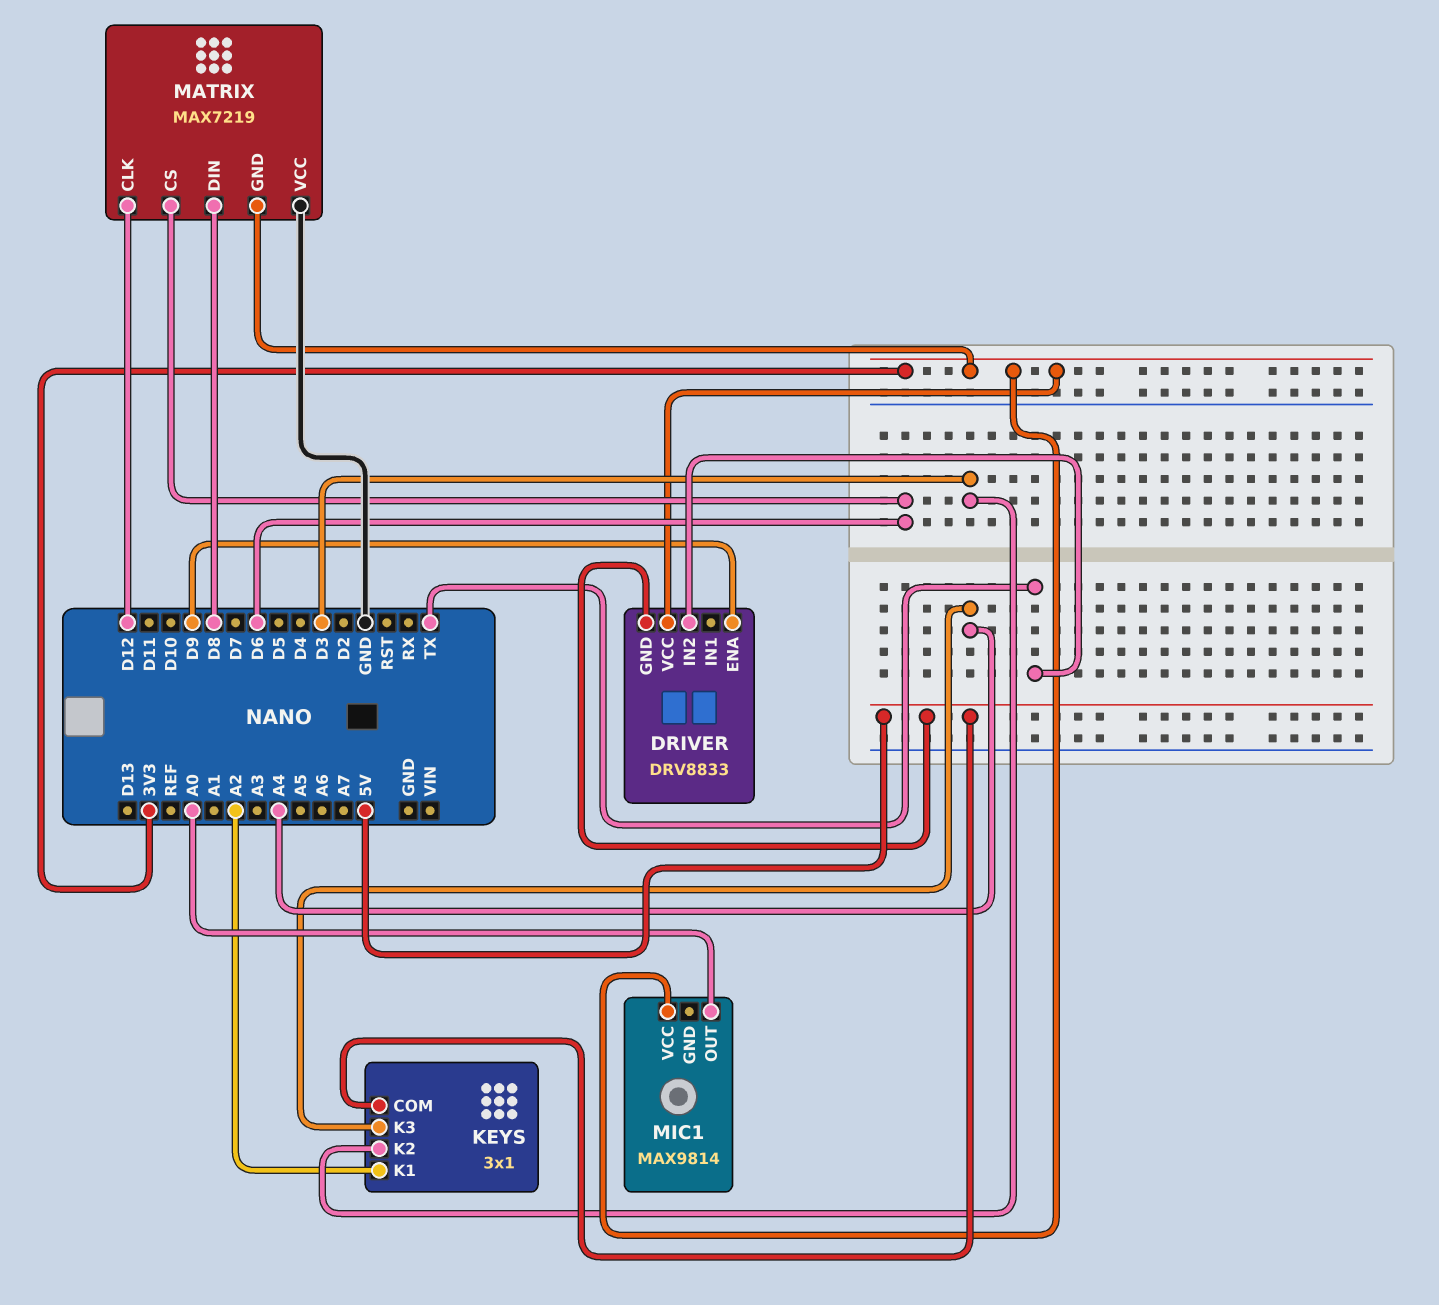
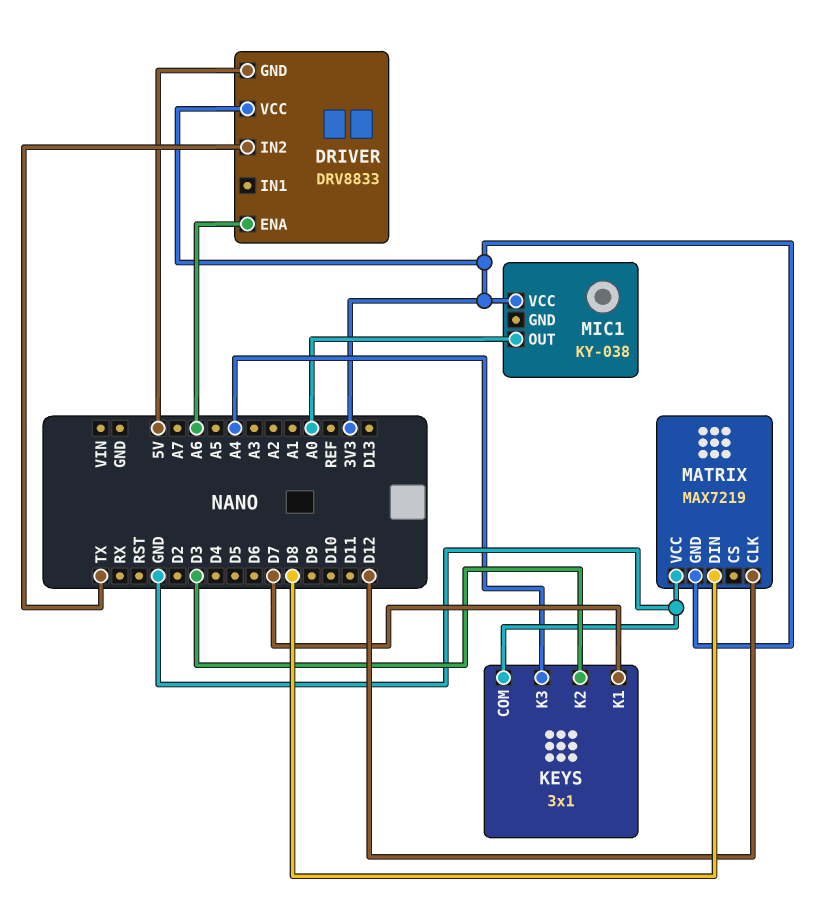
DRIVER pin ENA: D9 -> A6
KEYS pin COM: 5V -> GND
KEYS pin K1: A2 -> D7
MATRIX pin CS: D6 -> none
MIC1: MAX9814 -> KY-038

